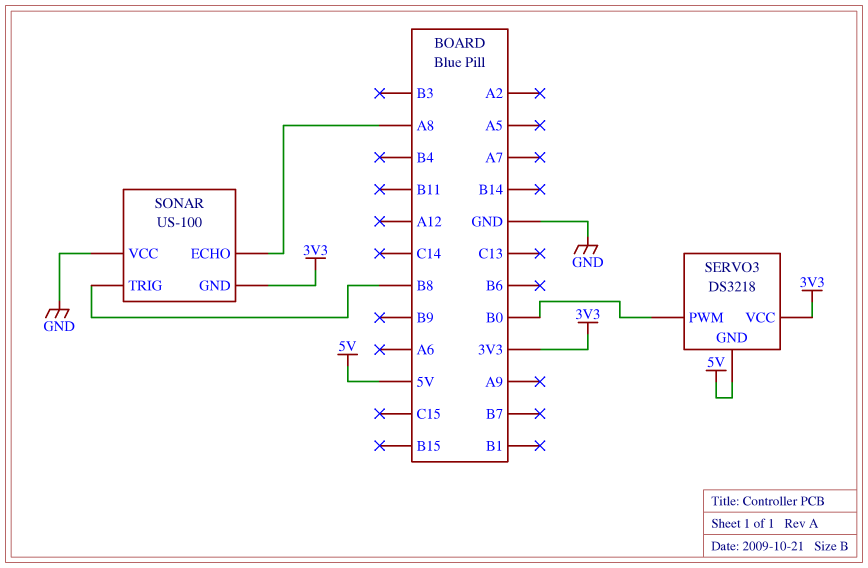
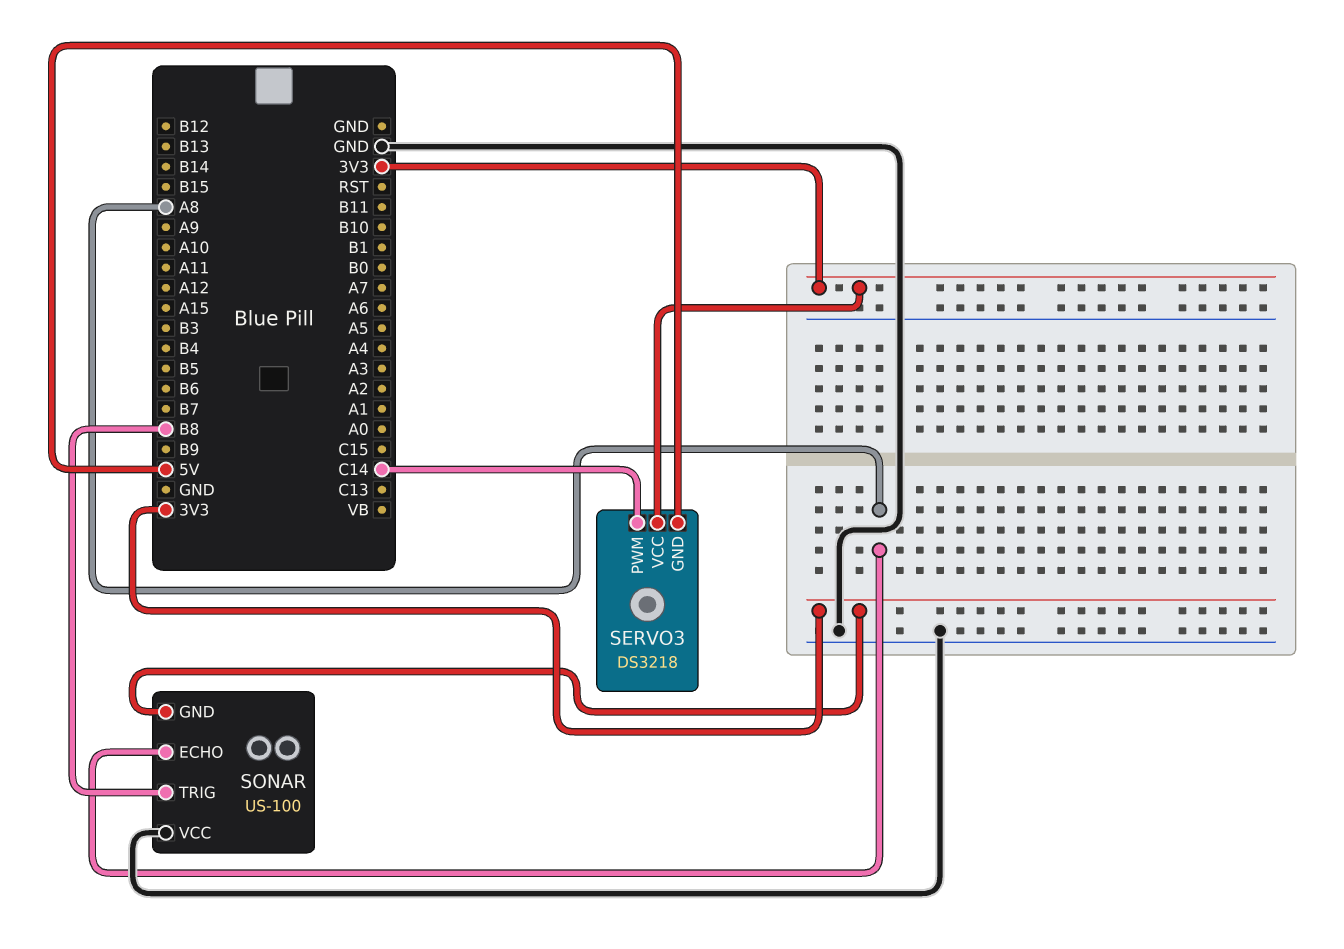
SERVO3 pin PWM: B0 -> C14

